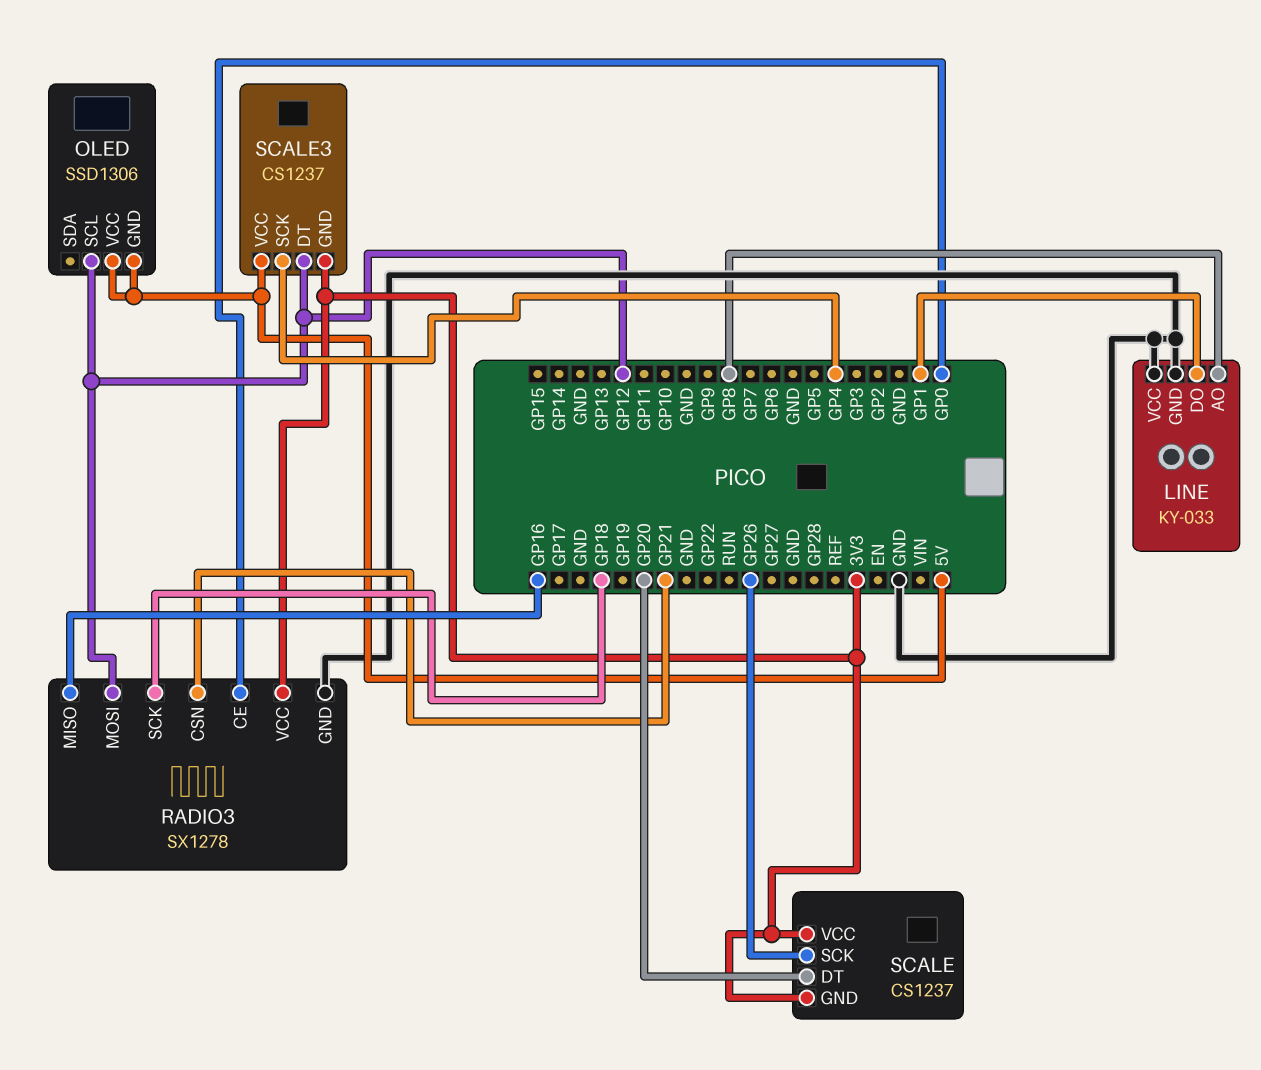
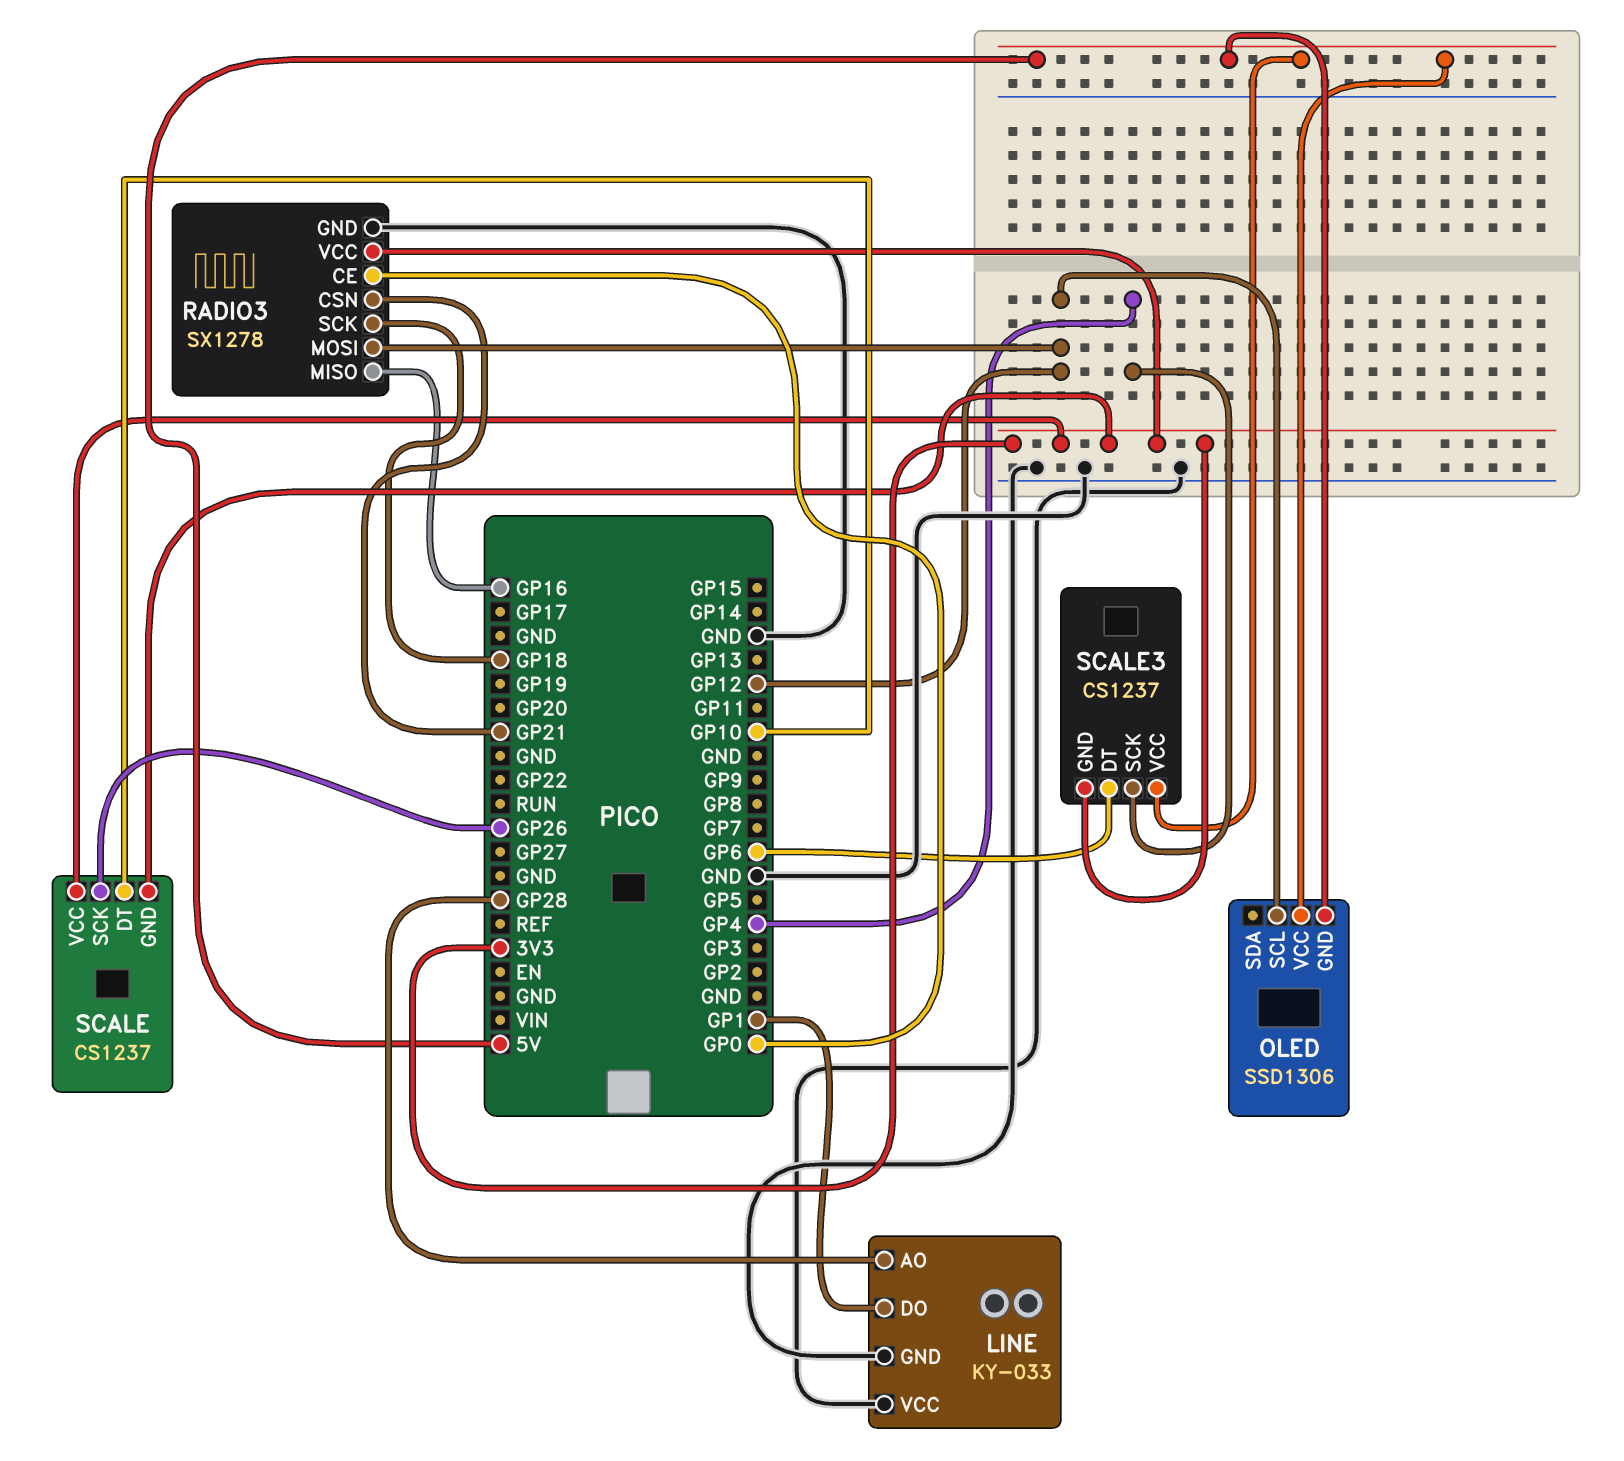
LINE pin AO: GP8 -> GP28
SCALE pin DT: GP20 -> GP10
SCALE3 pin DT: GP12 -> GP6

